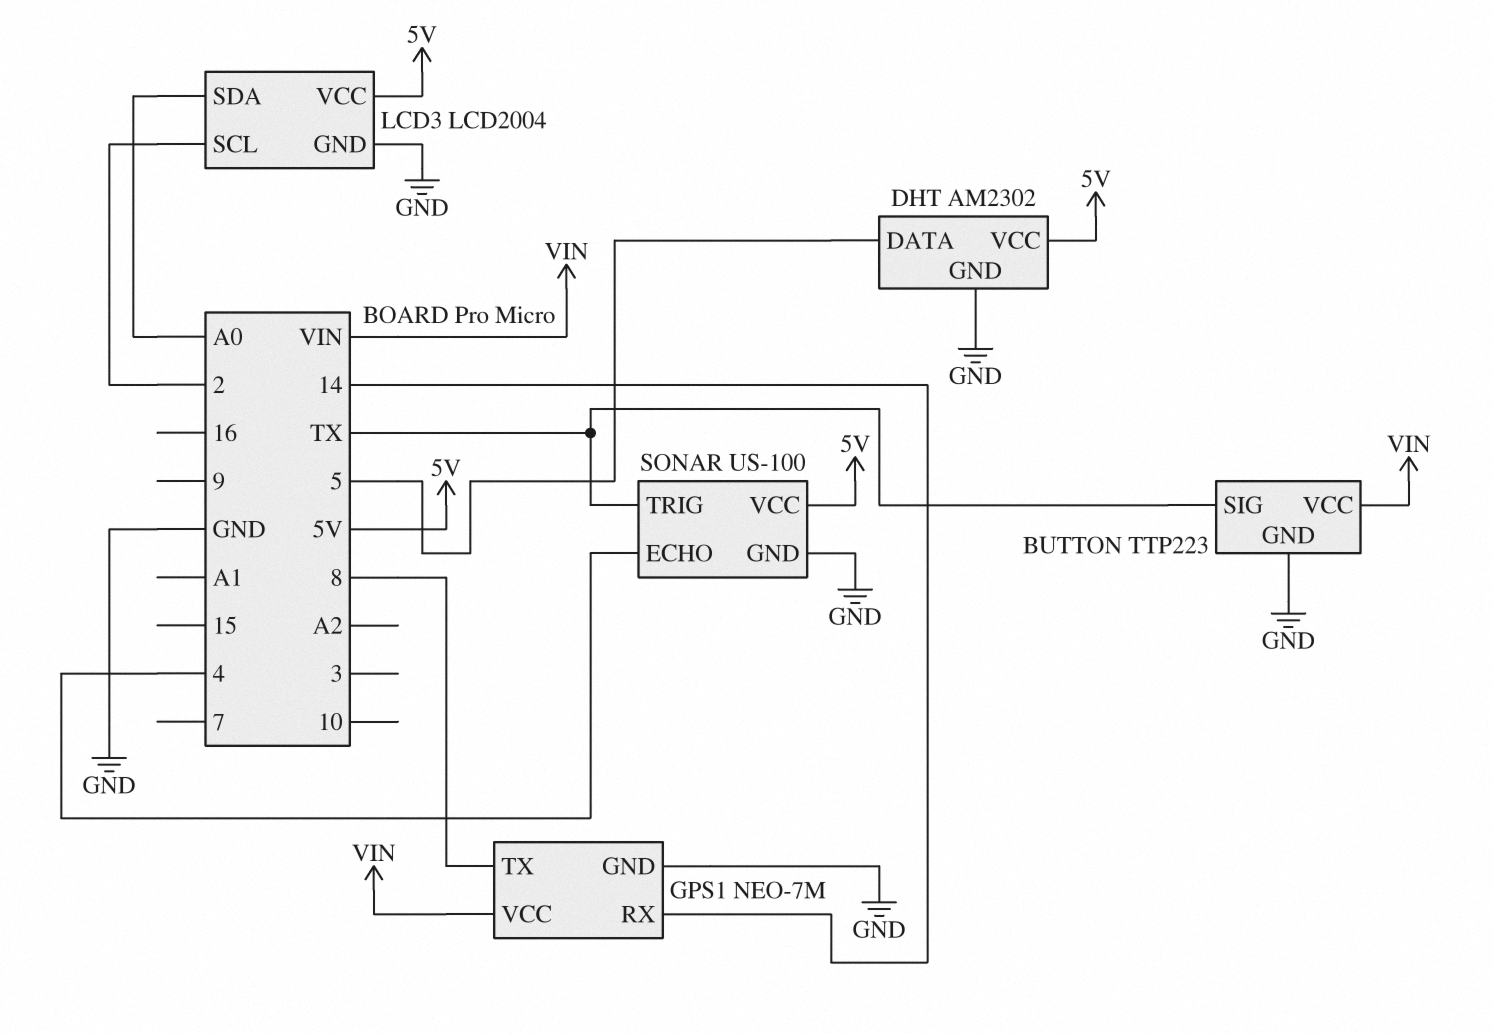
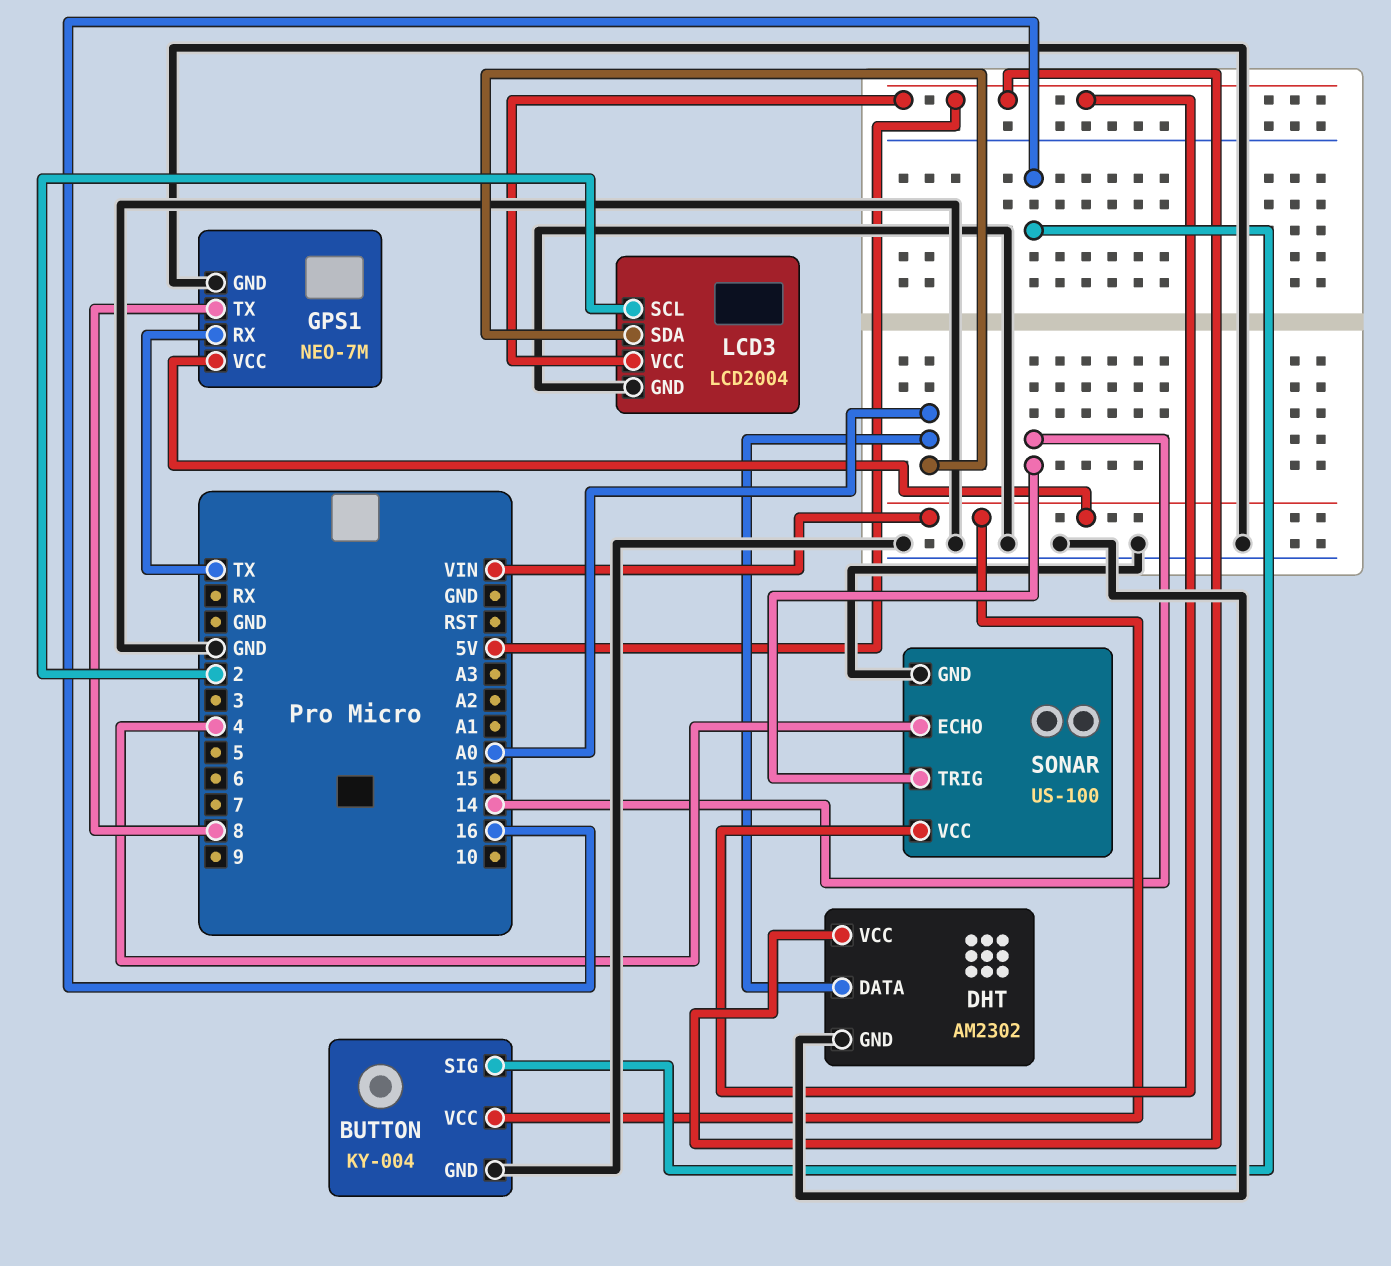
BUTTON: TTP223 -> KY-004
BUTTON pin SIG: TX -> 16
DHT pin DATA: 5 -> A0
GPS1 pin RX: 14 -> TX
SONAR pin TRIG: TX -> 14

